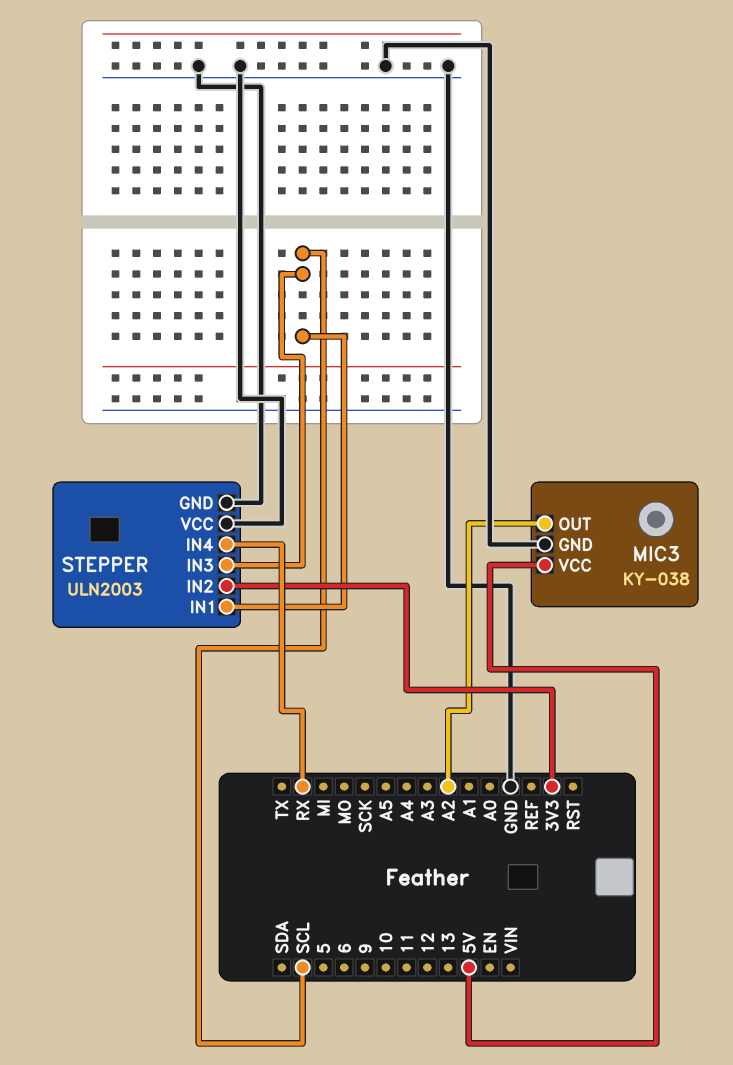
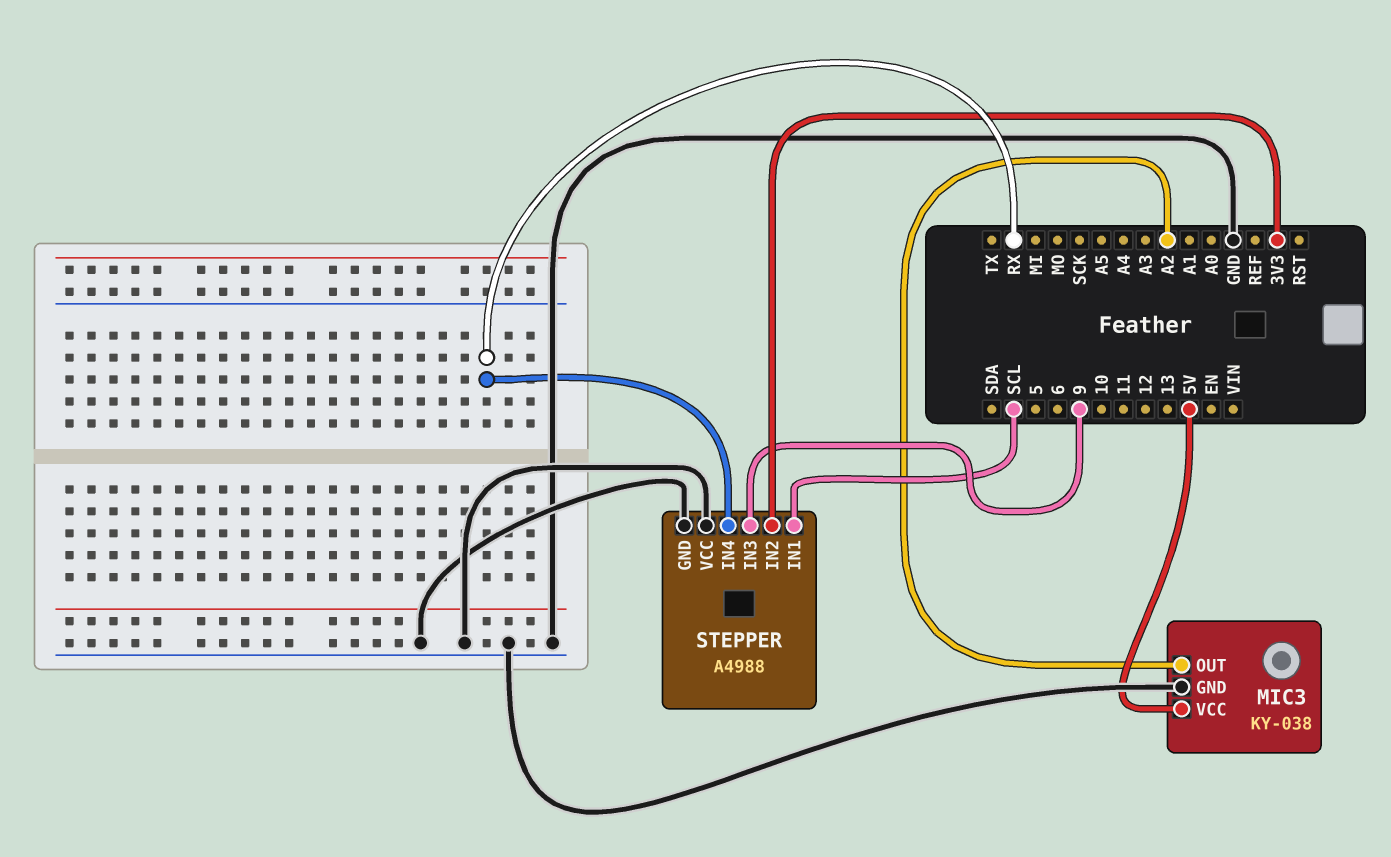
STEPPER: ULN2003 -> A4988
STEPPER pin IN3: SCL -> 9

